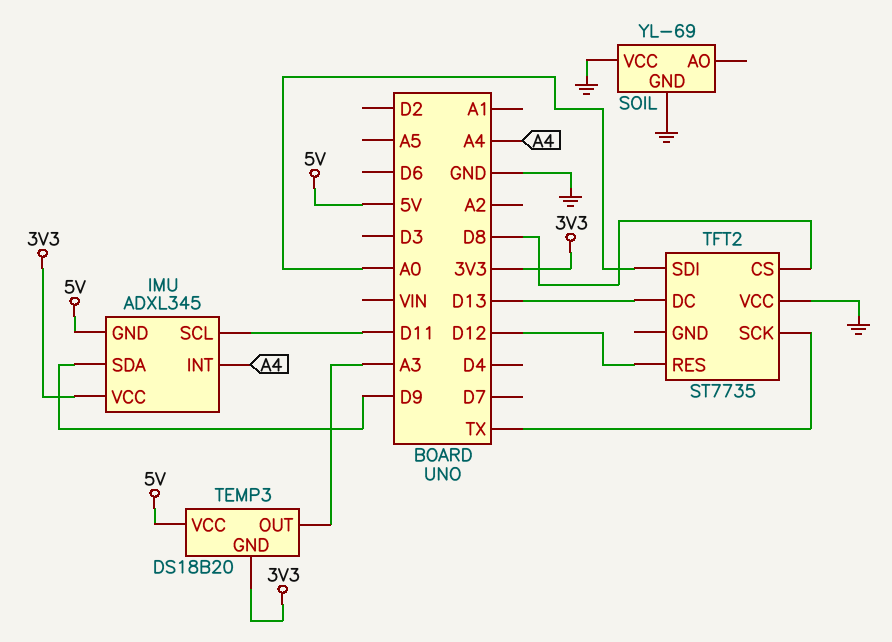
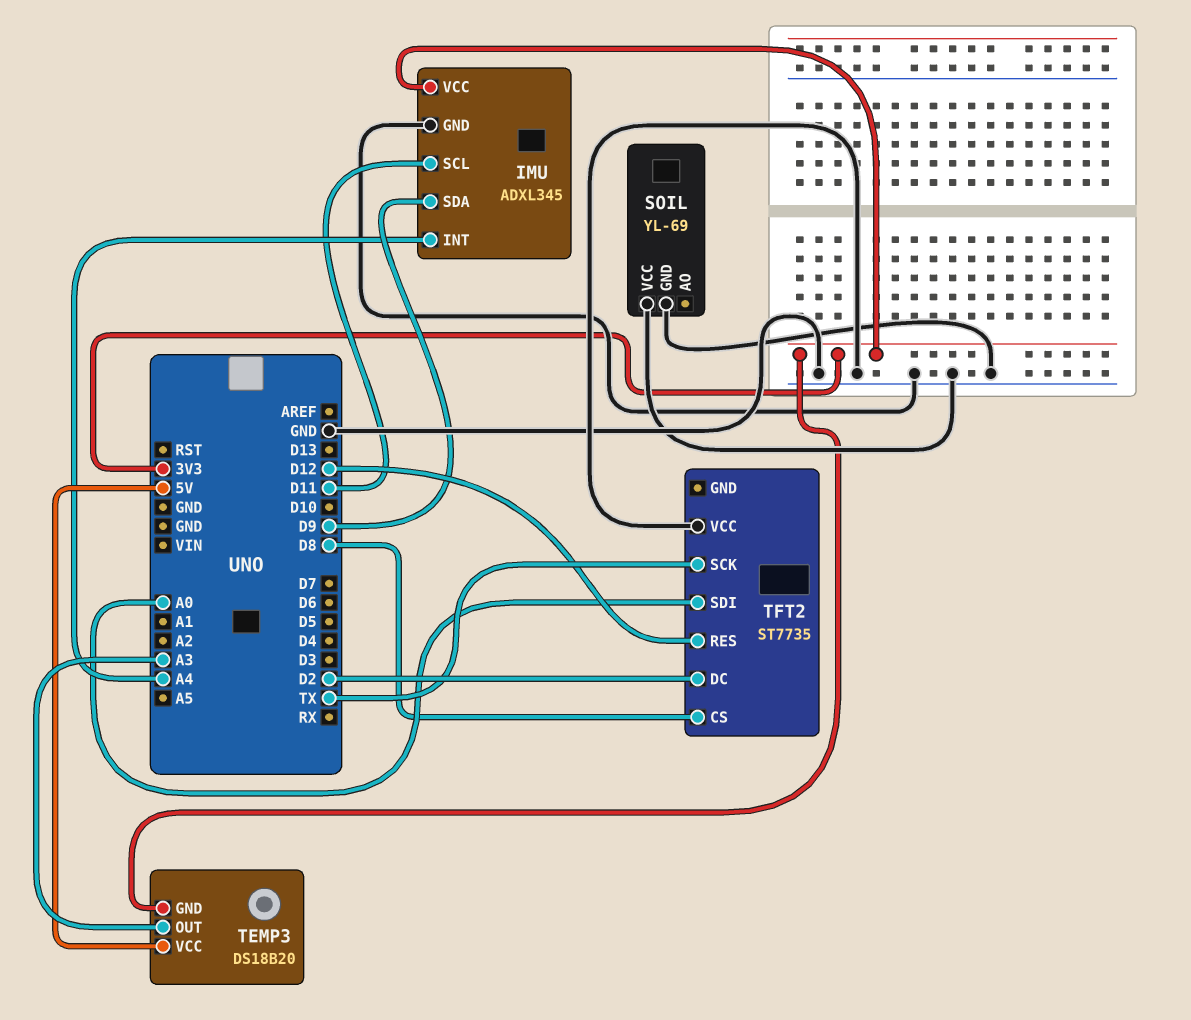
IMU pin GND: 5V -> GND
TFT2 pin DC: D13 -> D2

